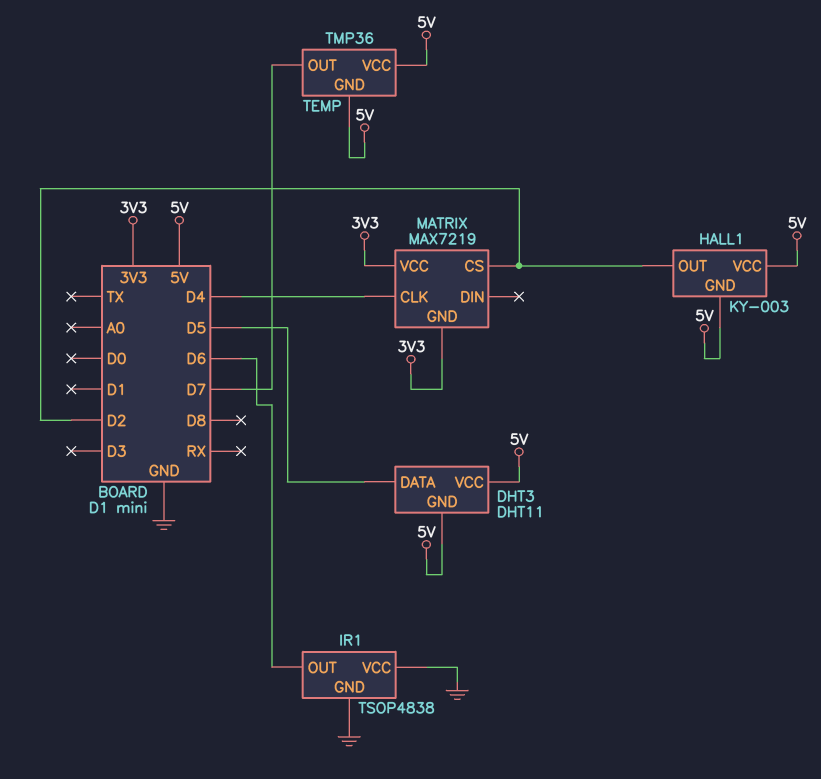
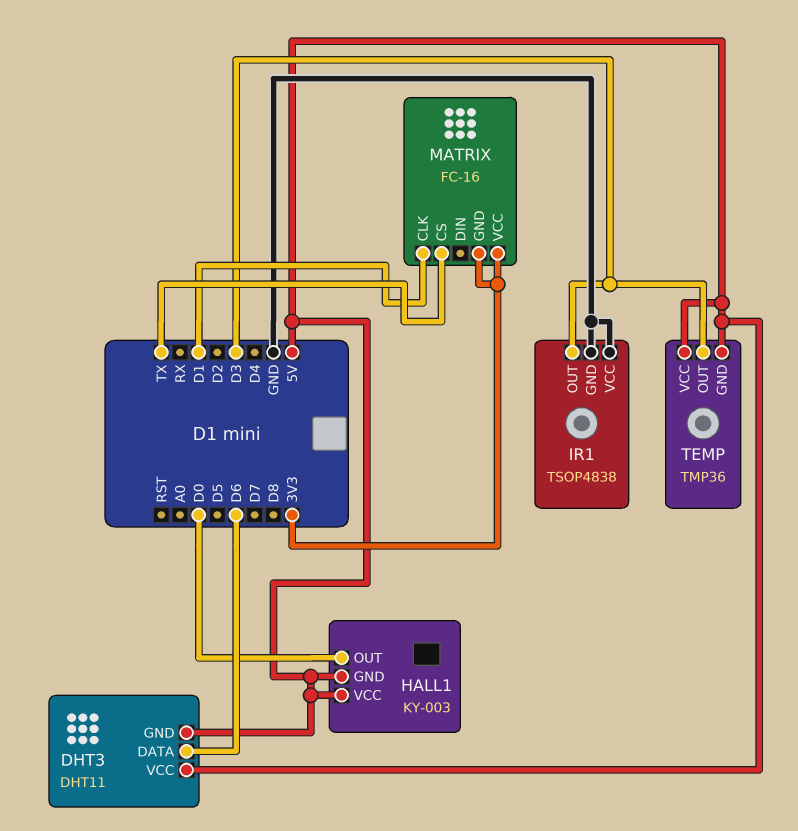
DHT3 pin DATA: D5 -> D6
HALL1 pin OUT: D2 -> D0
IR1 pin OUT: D6 -> D3
MATRIX: MAX7219 -> FC-16
MATRIX pin CLK: D4 -> D1
MATRIX pin CS: D2 -> TX
TEMP pin OUT: D7 -> D3

